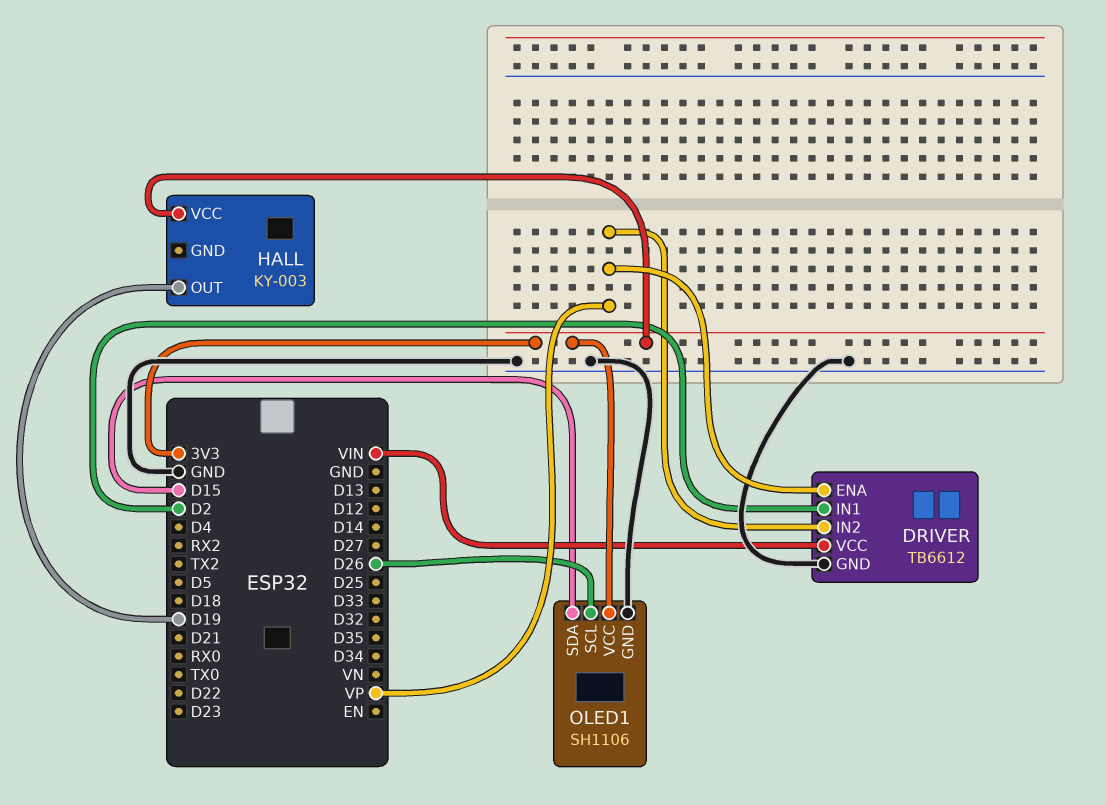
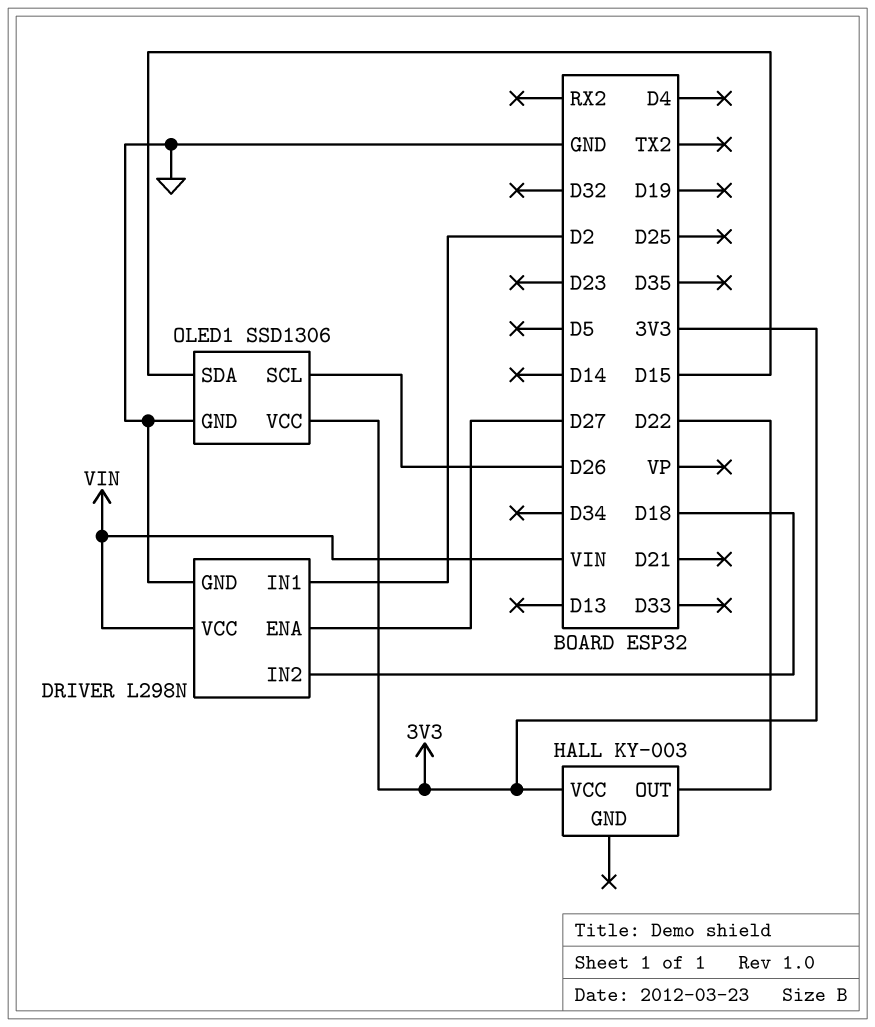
DRIVER: TB6612 -> L298N
DRIVER pin ENA: VP -> D27
DRIVER pin IN2: VP -> D18
HALL pin OUT: D19 -> D22
OLED1: SH1106 -> SSD1306

